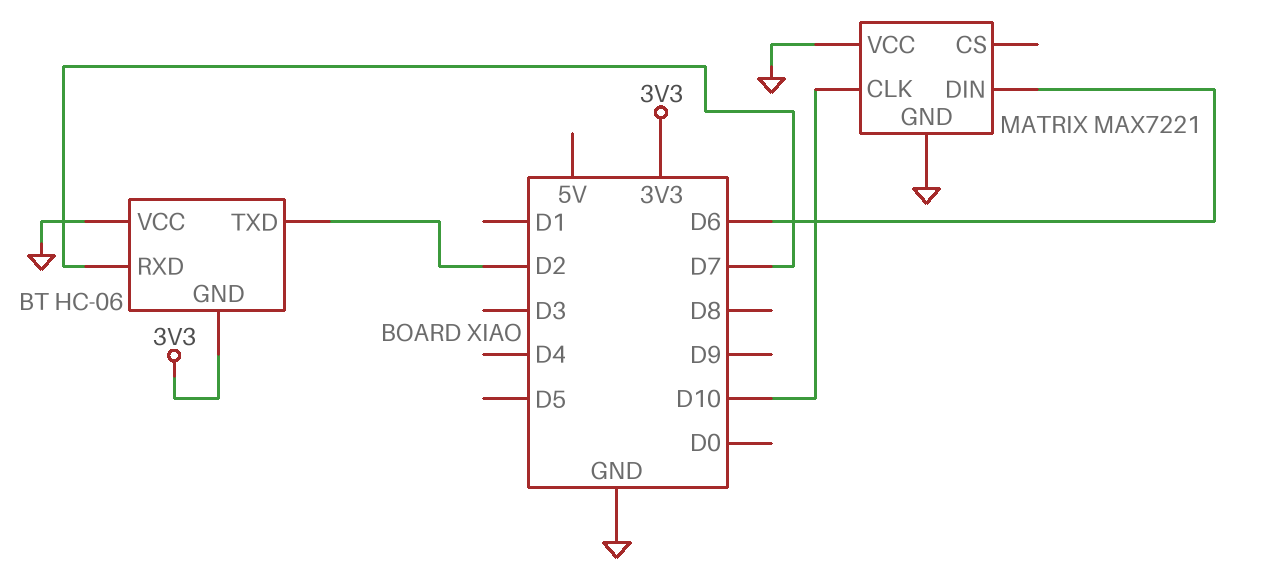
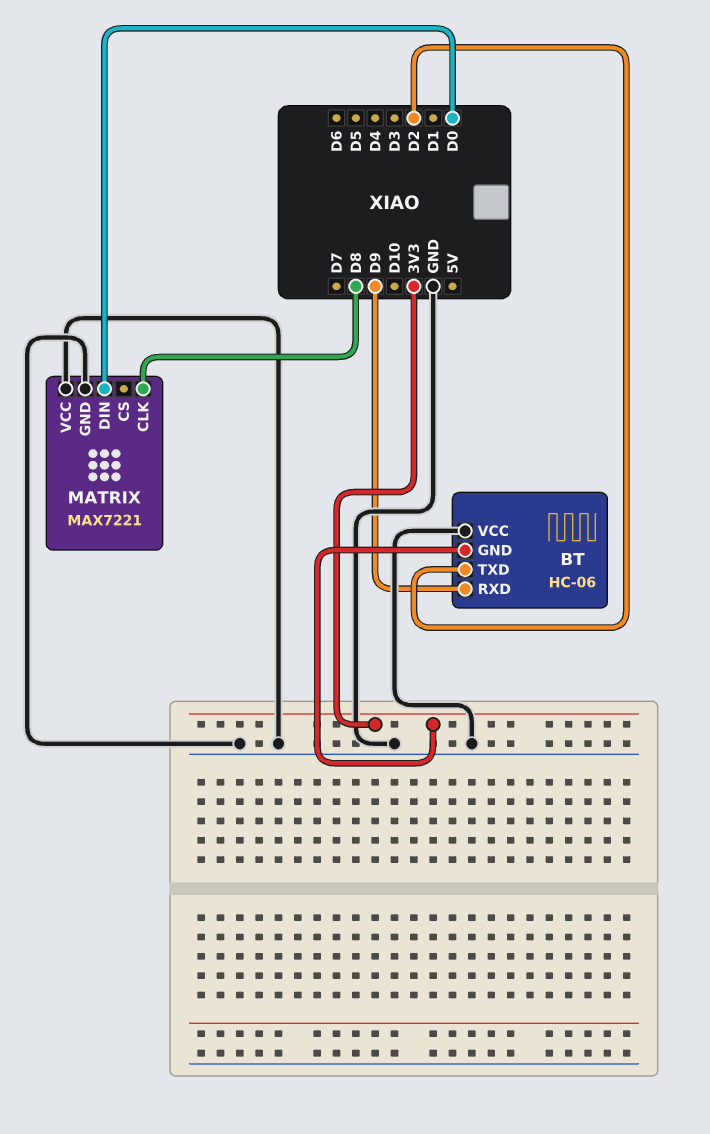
BT pin RXD: D7 -> D9
MATRIX pin CLK: D10 -> D8
MATRIX pin DIN: D6 -> D0

